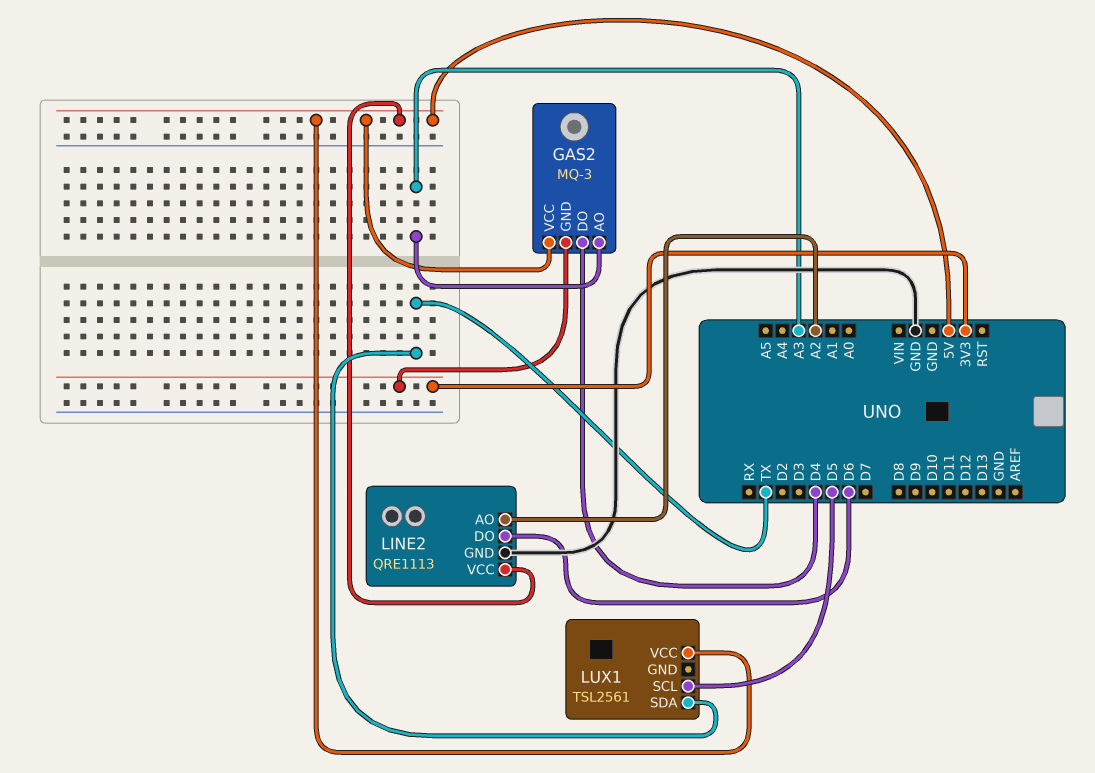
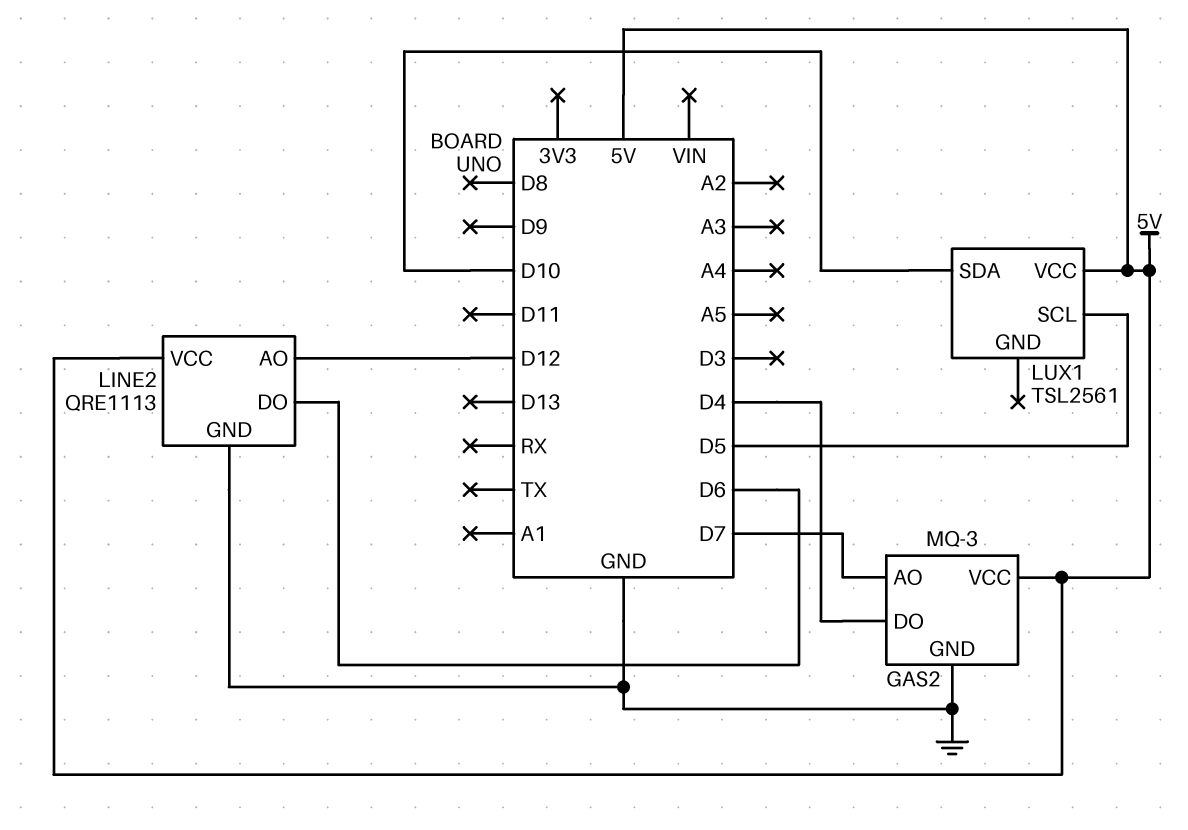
GAS2 pin AO: A3 -> D7
GAS2 pin GND: 3V3 -> GND
LINE2 pin AO: A2 -> D12
LUX1 pin SDA: TX -> D10

